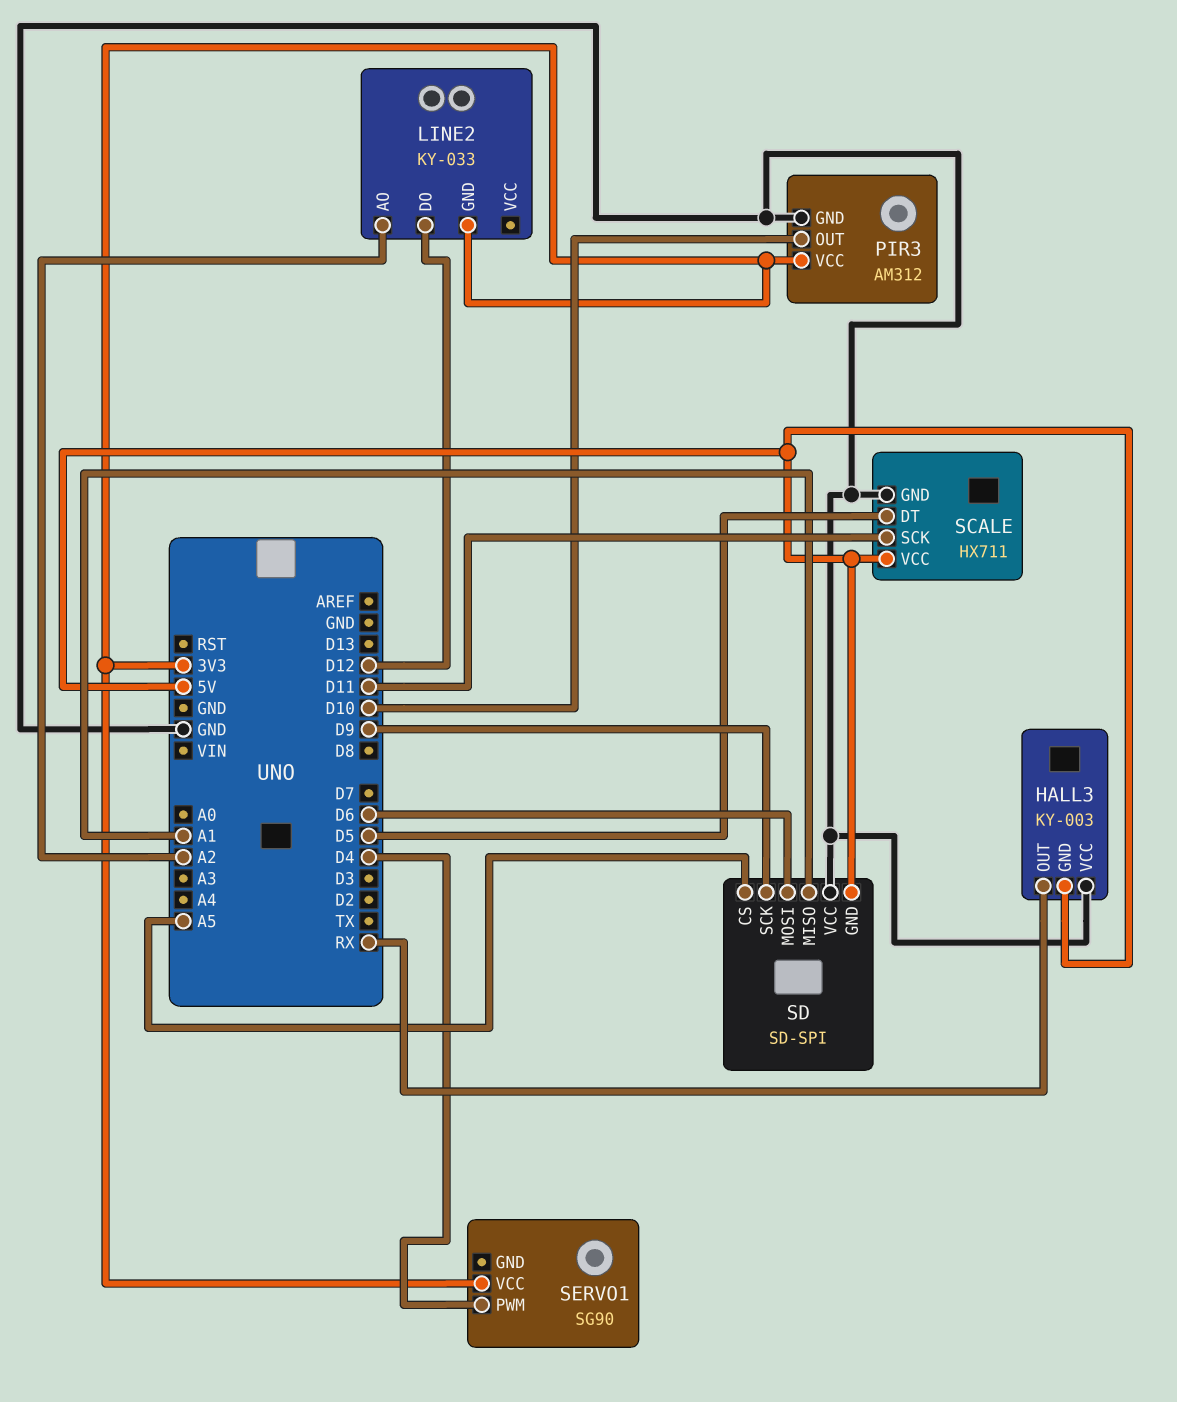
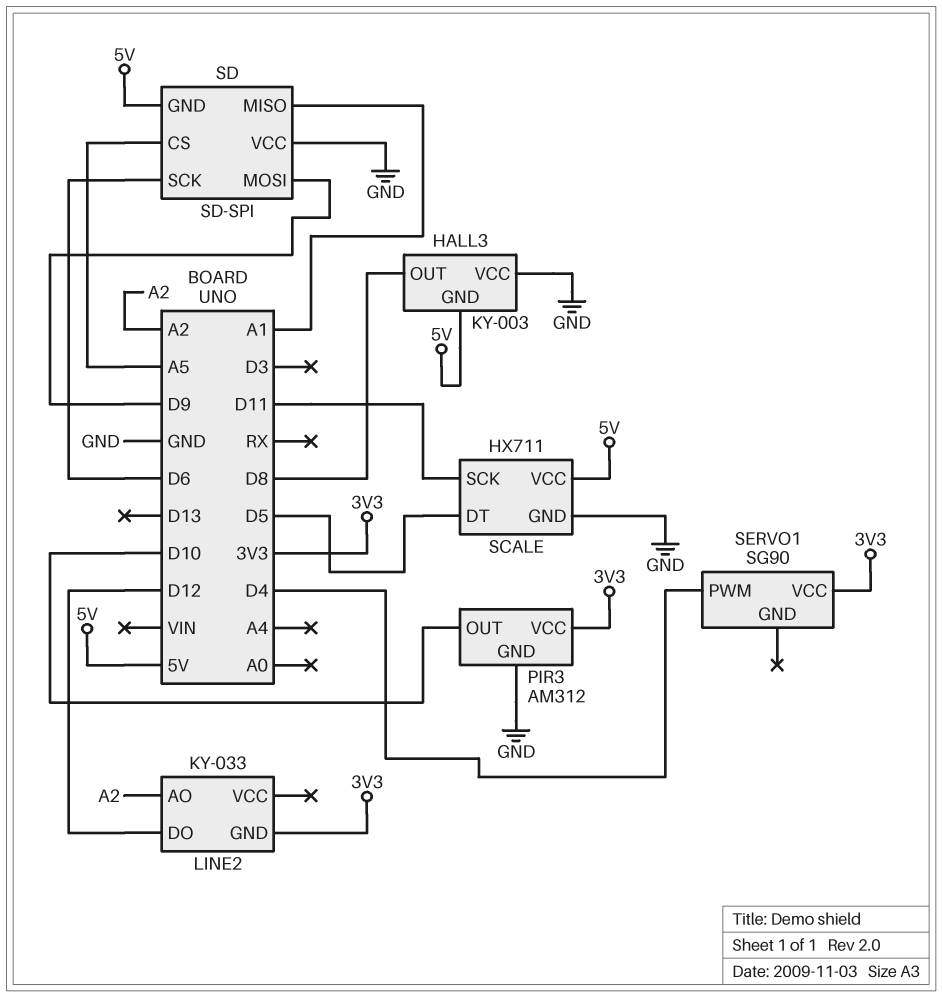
HALL3 pin OUT: RX -> D8
SD pin MOSI: D6 -> D9
SD pin SCK: D9 -> D6

